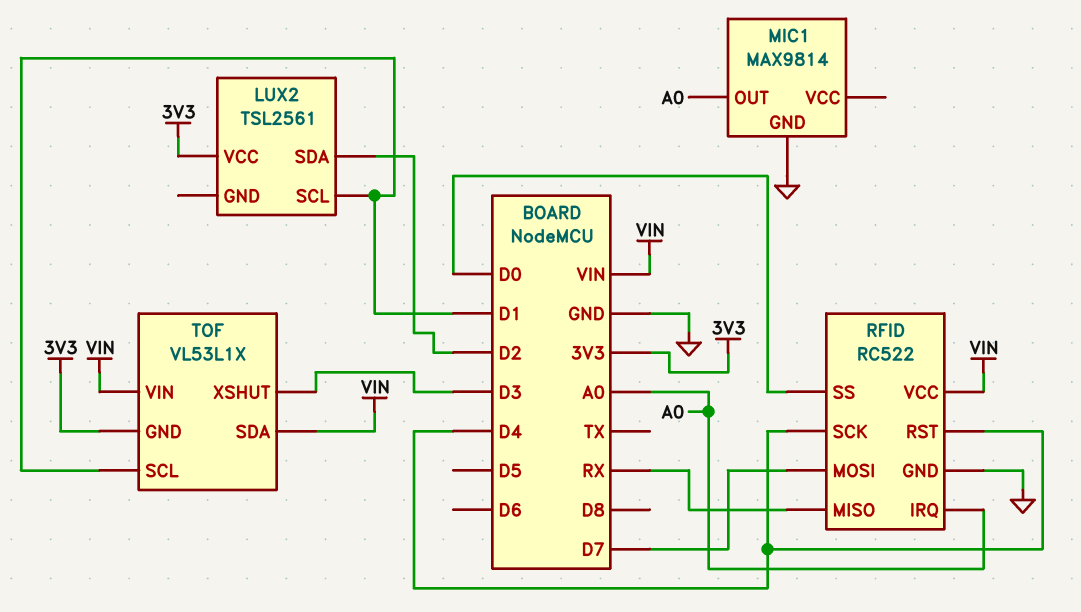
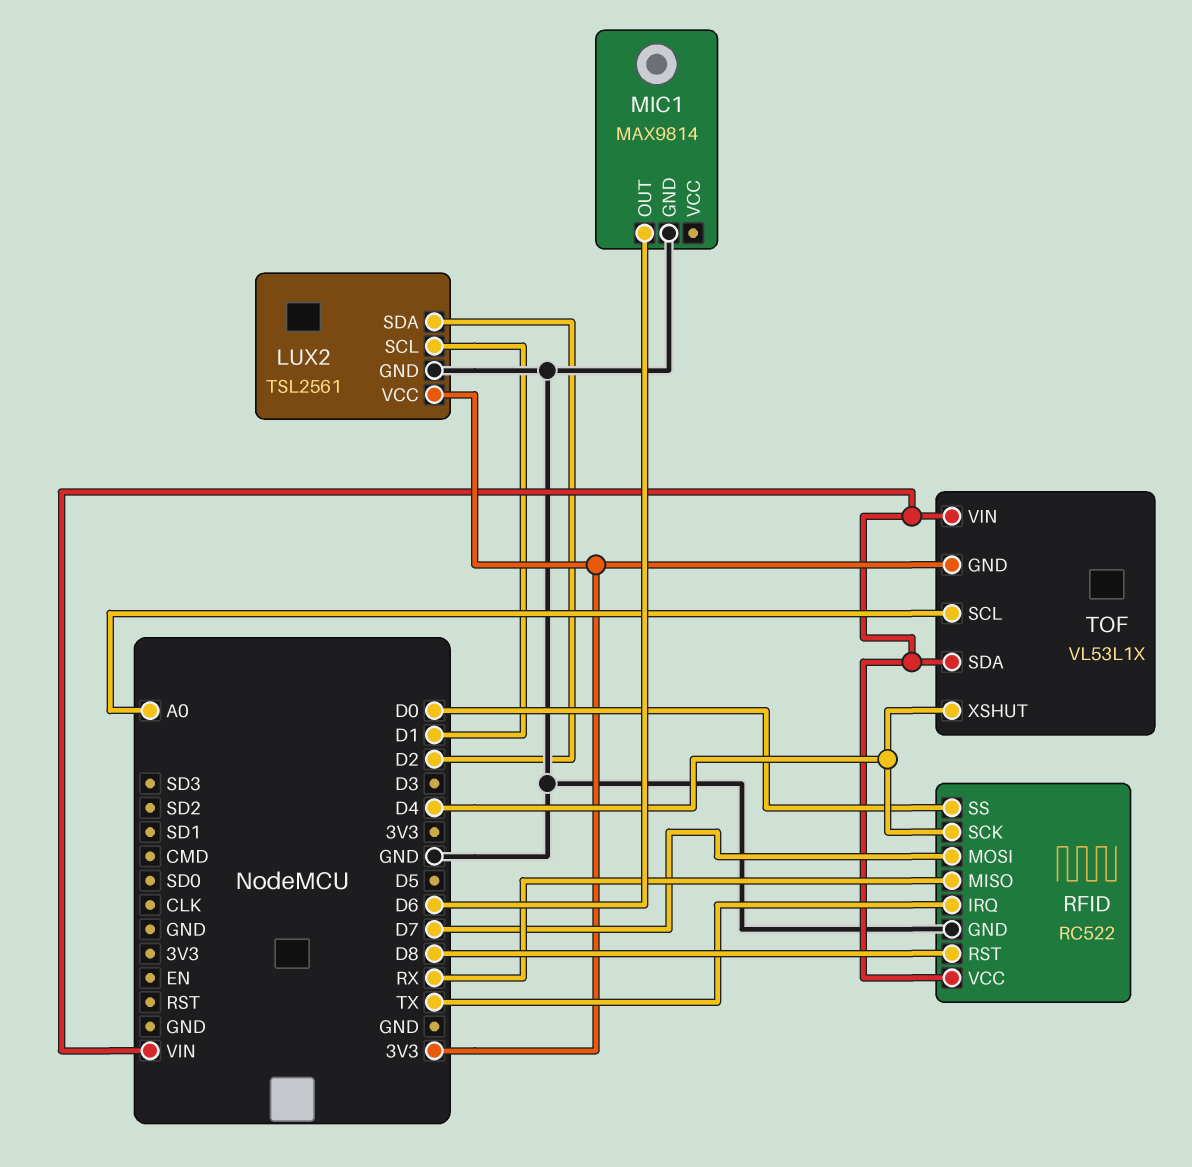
LUX2 pin GND: none -> GND
MIC1 pin OUT: A0 -> D6
RFID pin IRQ: A0 -> TX
RFID pin RST: D4 -> D8
TOF pin SCL: D1 -> A0
TOF pin XSHUT: D3 -> D4

